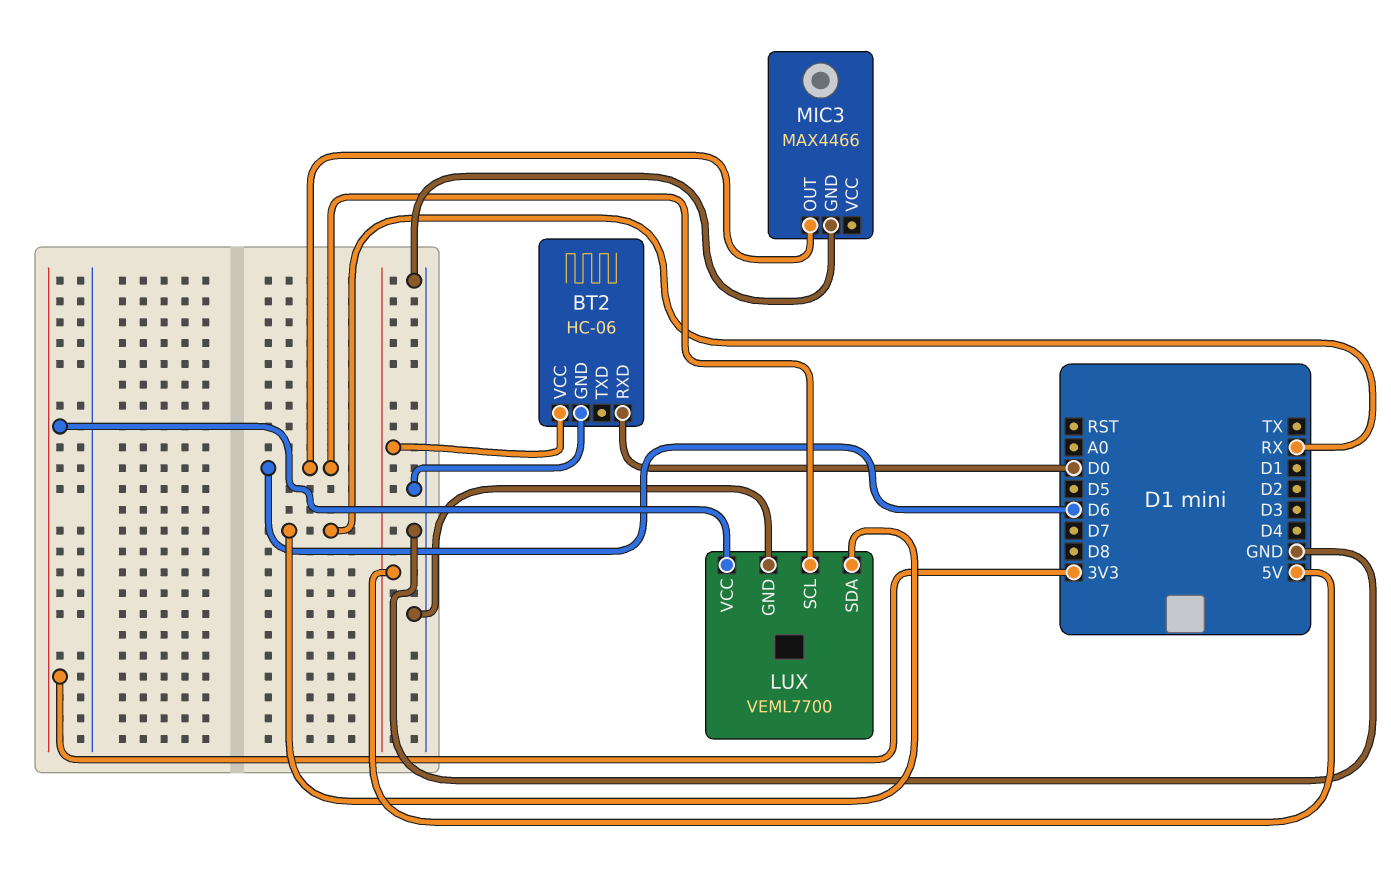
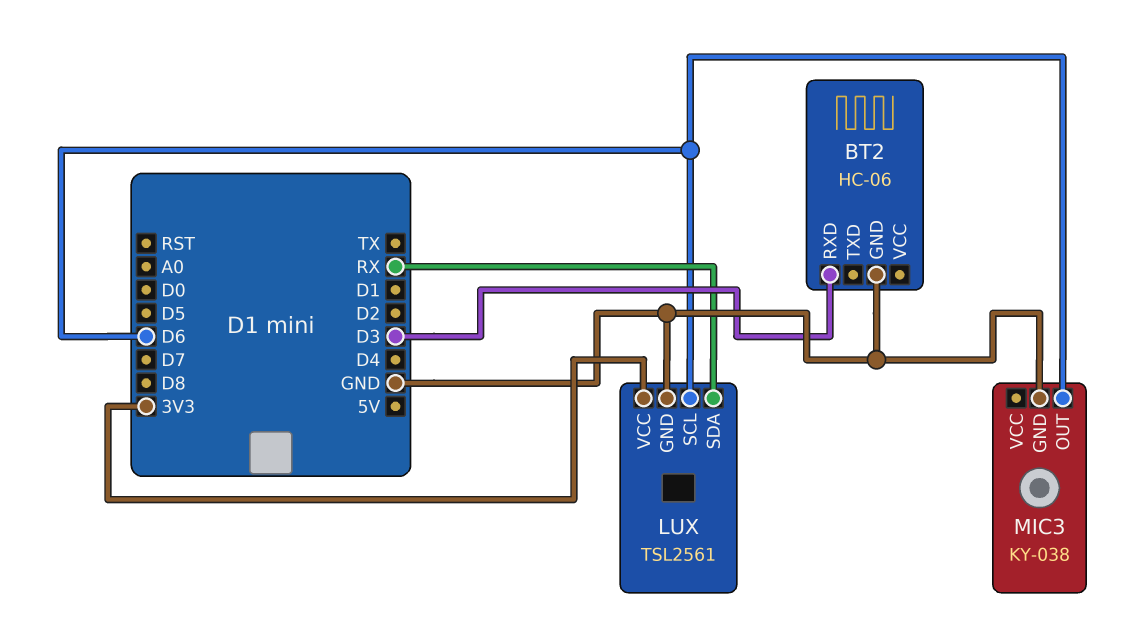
BT2 pin RXD: D0 -> D3
BT2 pin VCC: 5V -> none
LUX: VEML7700 -> TSL2561
MIC3: MAX4466 -> KY-038

